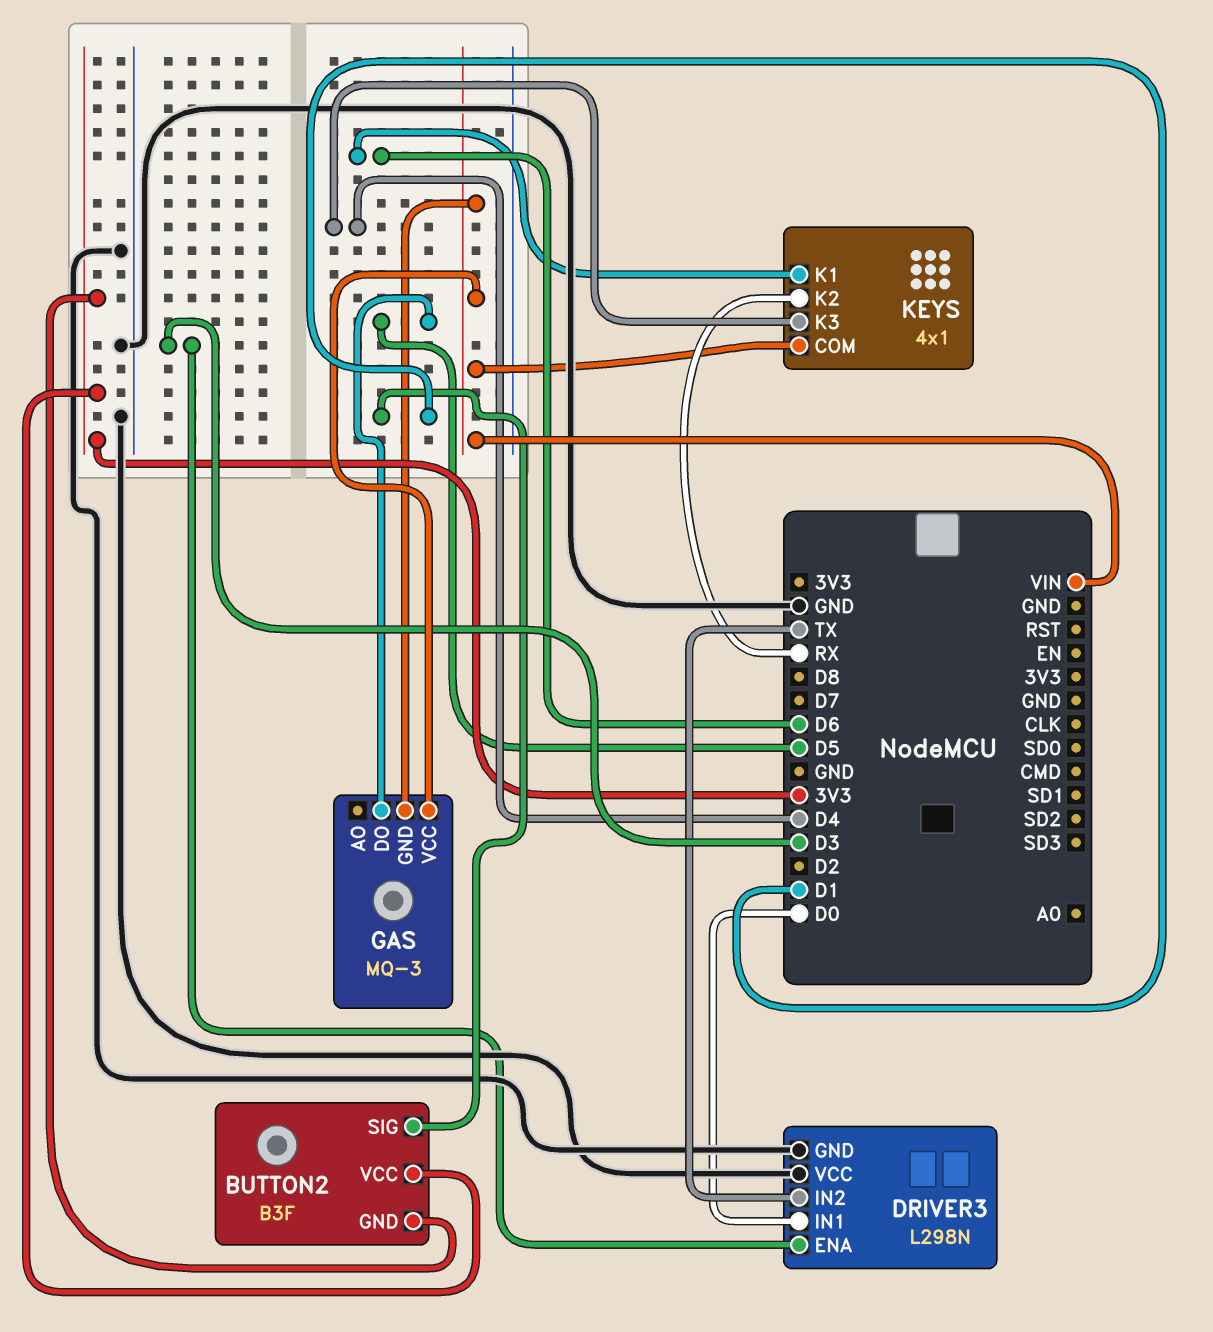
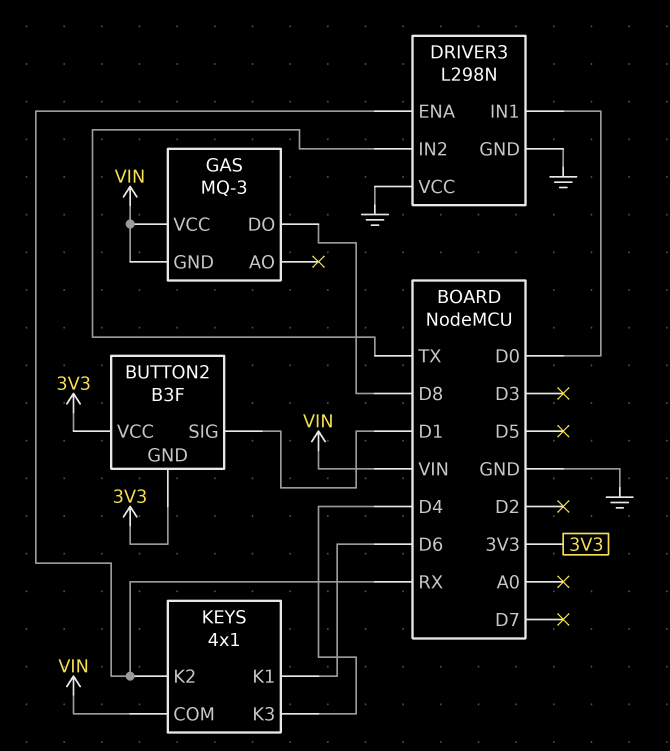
DRIVER3 pin ENA: D3 -> RX
GAS pin DO: D5 -> D8

